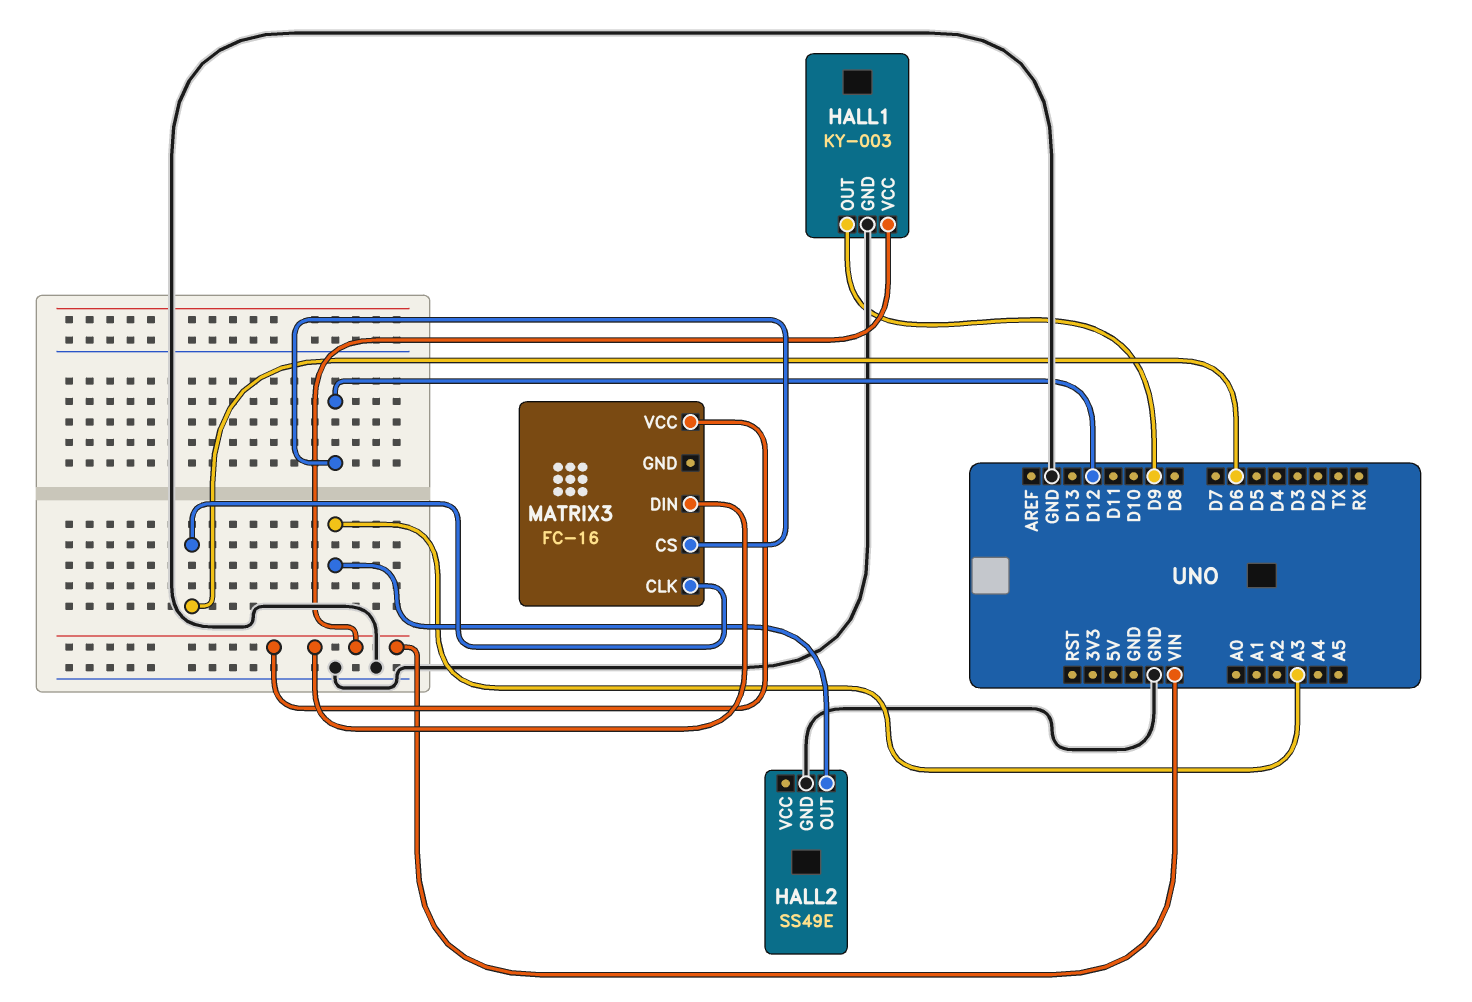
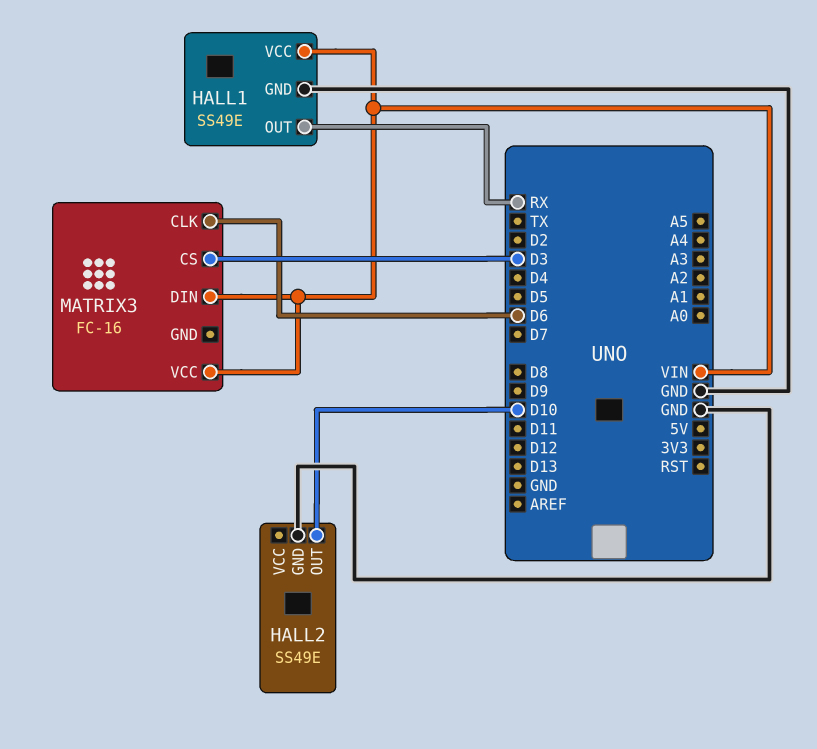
HALL1: KY-003 -> SS49E
HALL1 pin OUT: D9 -> RX
HALL2 pin OUT: A3 -> D10
MATRIX3 pin CS: D12 -> D3

